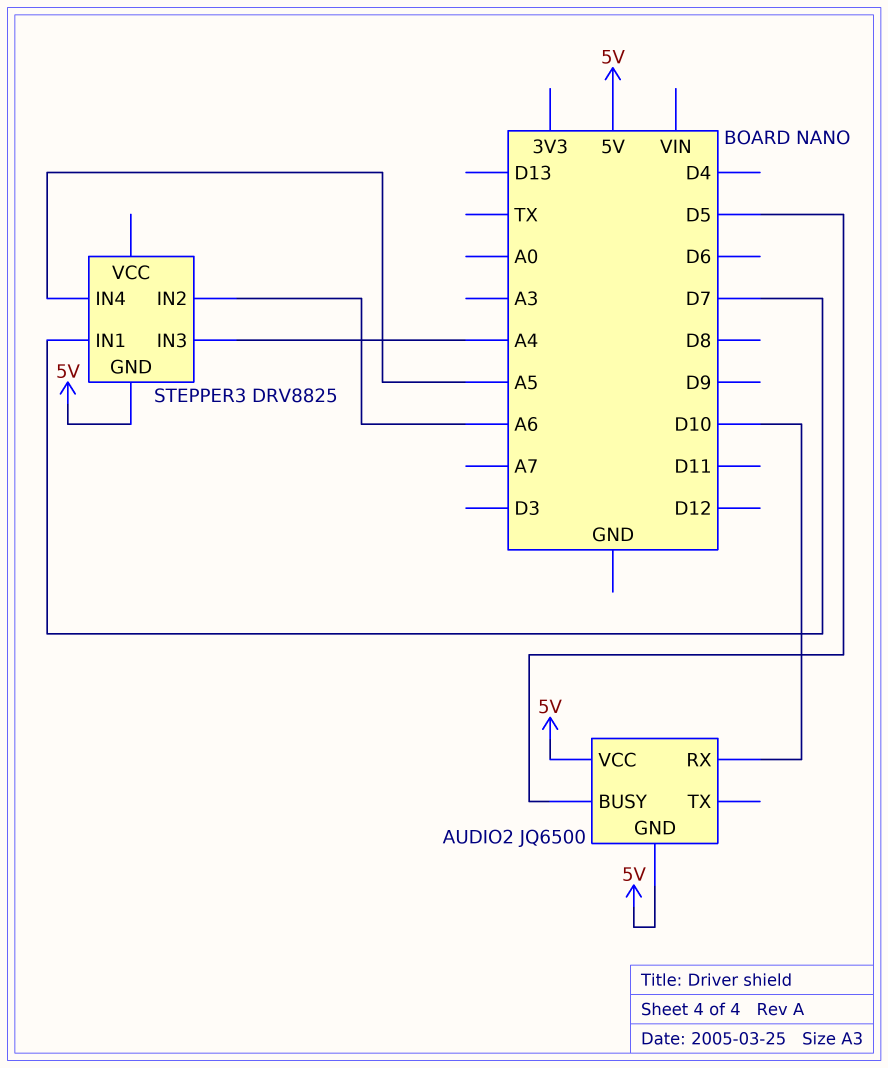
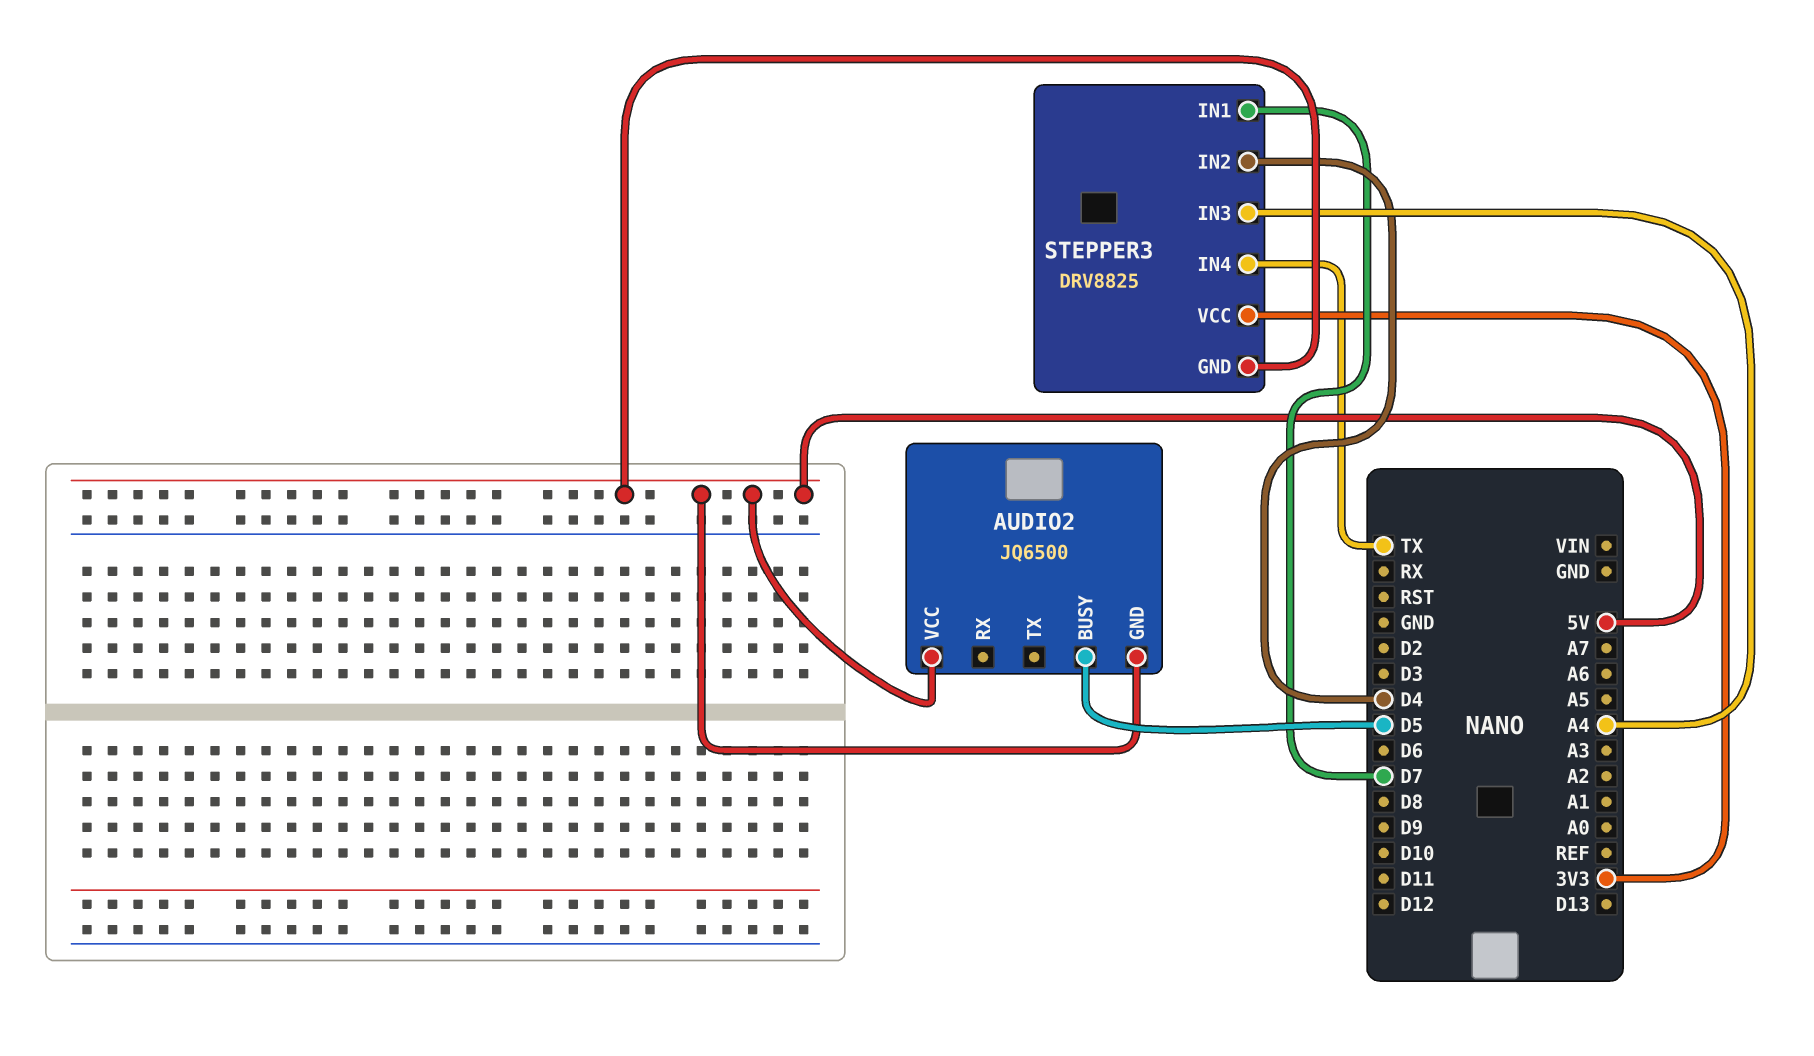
AUDIO2 pin RX: D10 -> none
STEPPER3 pin IN2: A6 -> D4
STEPPER3 pin IN4: A5 -> TX
STEPPER3 pin VCC: none -> 3V3

